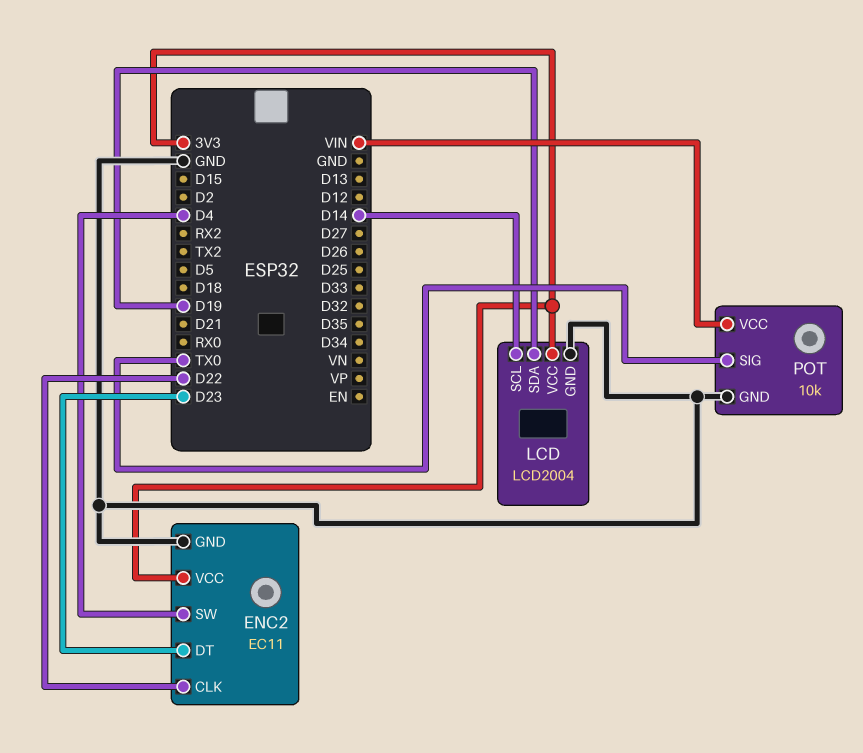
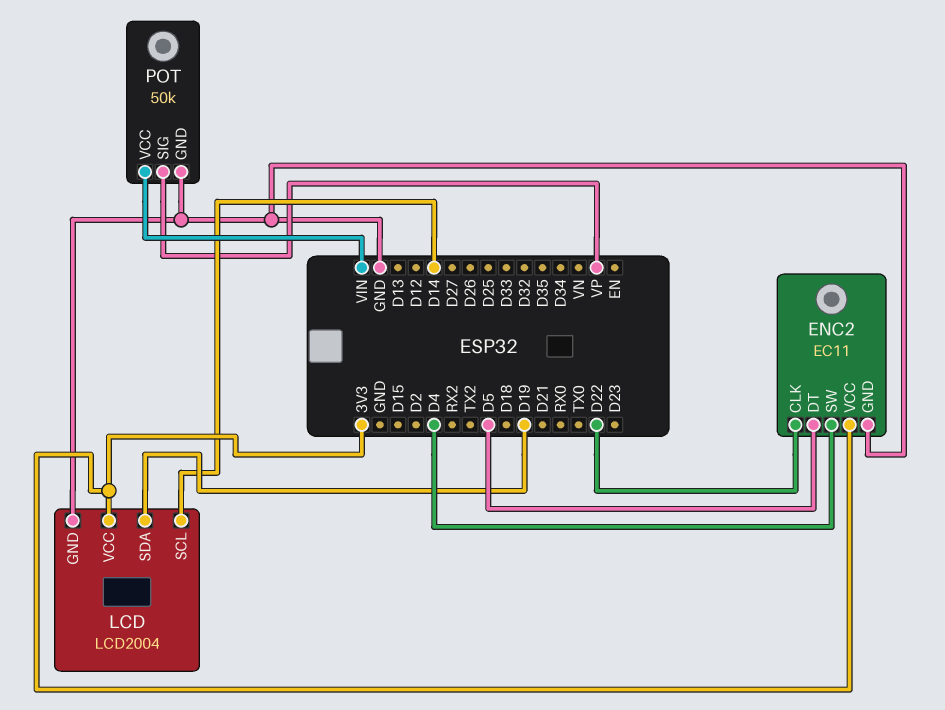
ENC2 pin DT: D23 -> D5
POT: 10k -> 50k
POT pin SIG: TX0 -> VP

